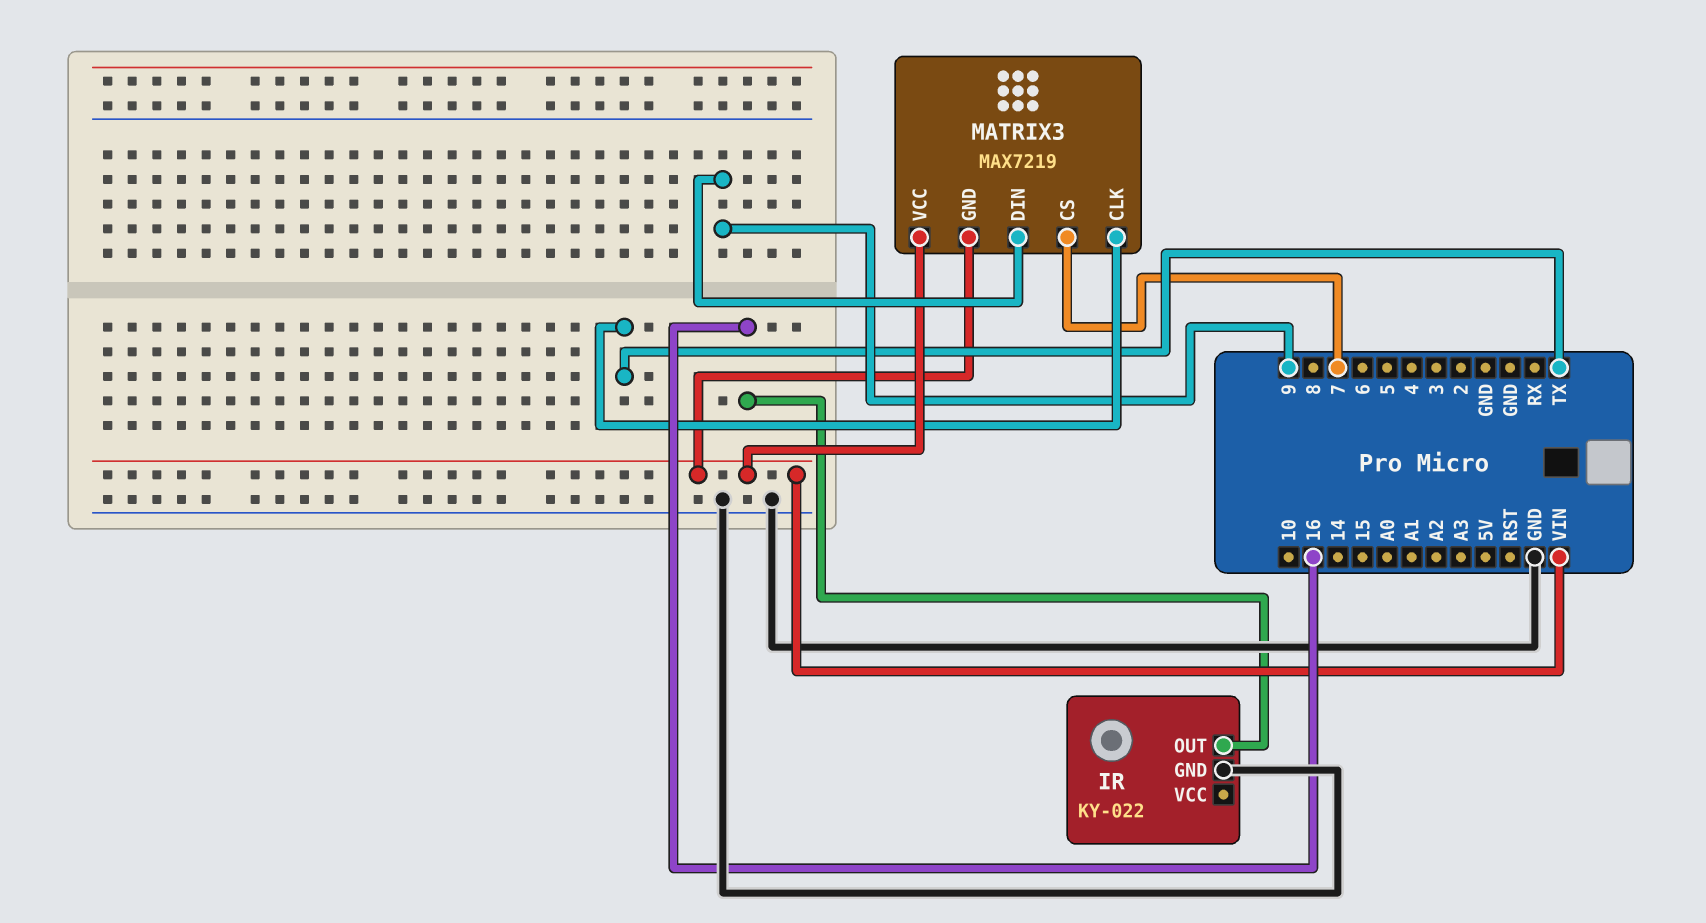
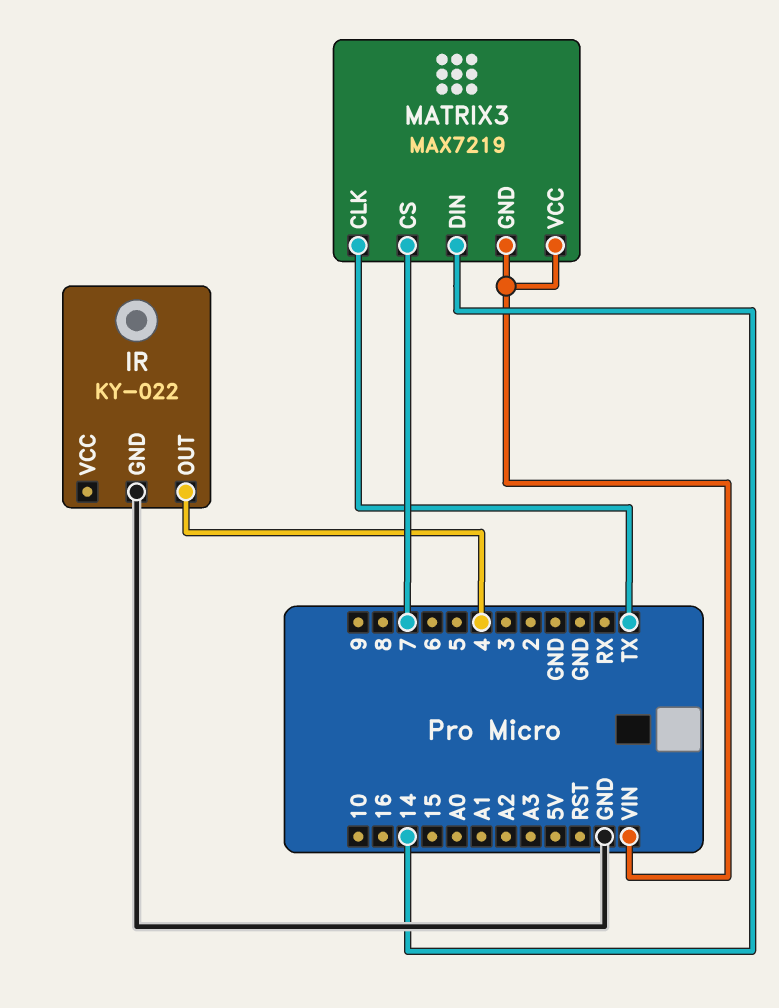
IR pin OUT: 16 -> 4
MATRIX3 pin DIN: 9 -> 14

